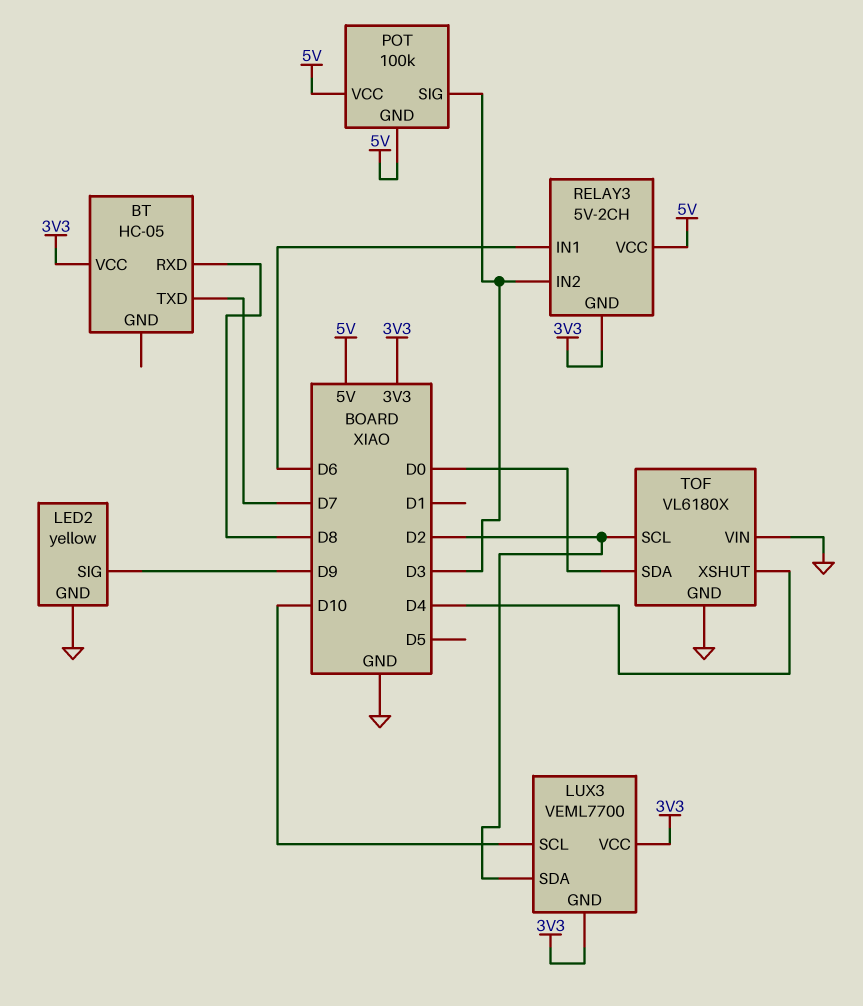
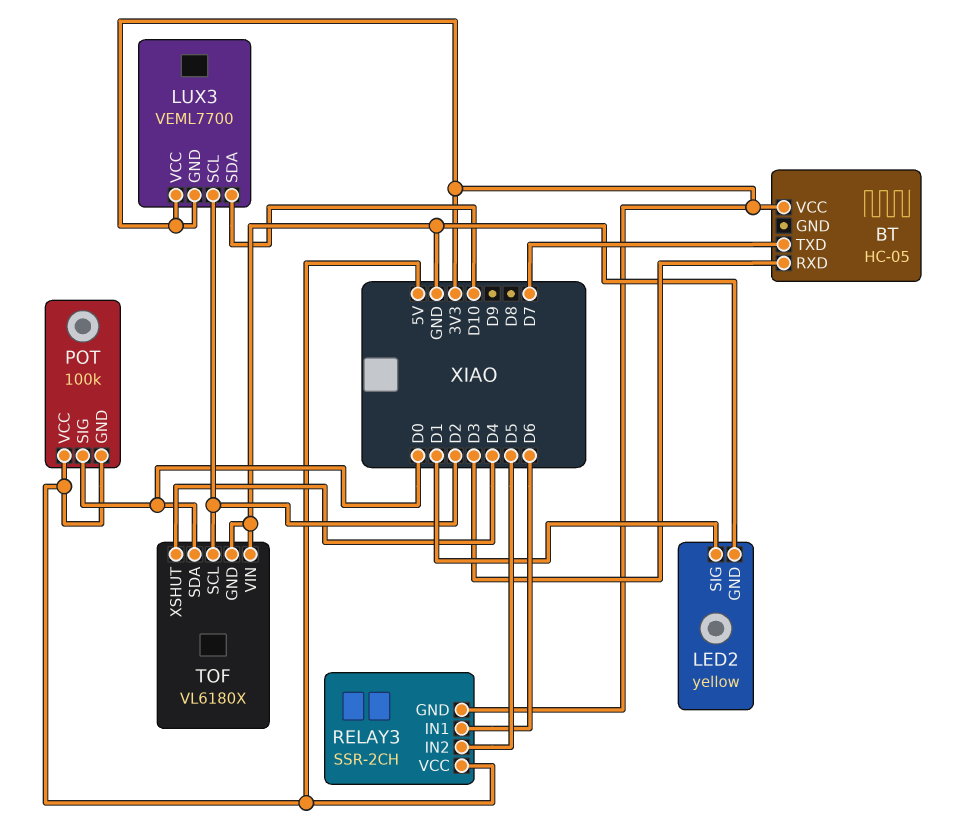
BT pin RXD: D8 -> D3
LED2 pin SIG: D9 -> D1
LUX3 pin SCL: D10 -> D2
LUX3 pin SDA: D2 -> D10
POT pin SIG: D3 -> D0
RELAY3: 5V-2CH -> SSR-2CH
RELAY3 pin IN2: D3 -> D5

